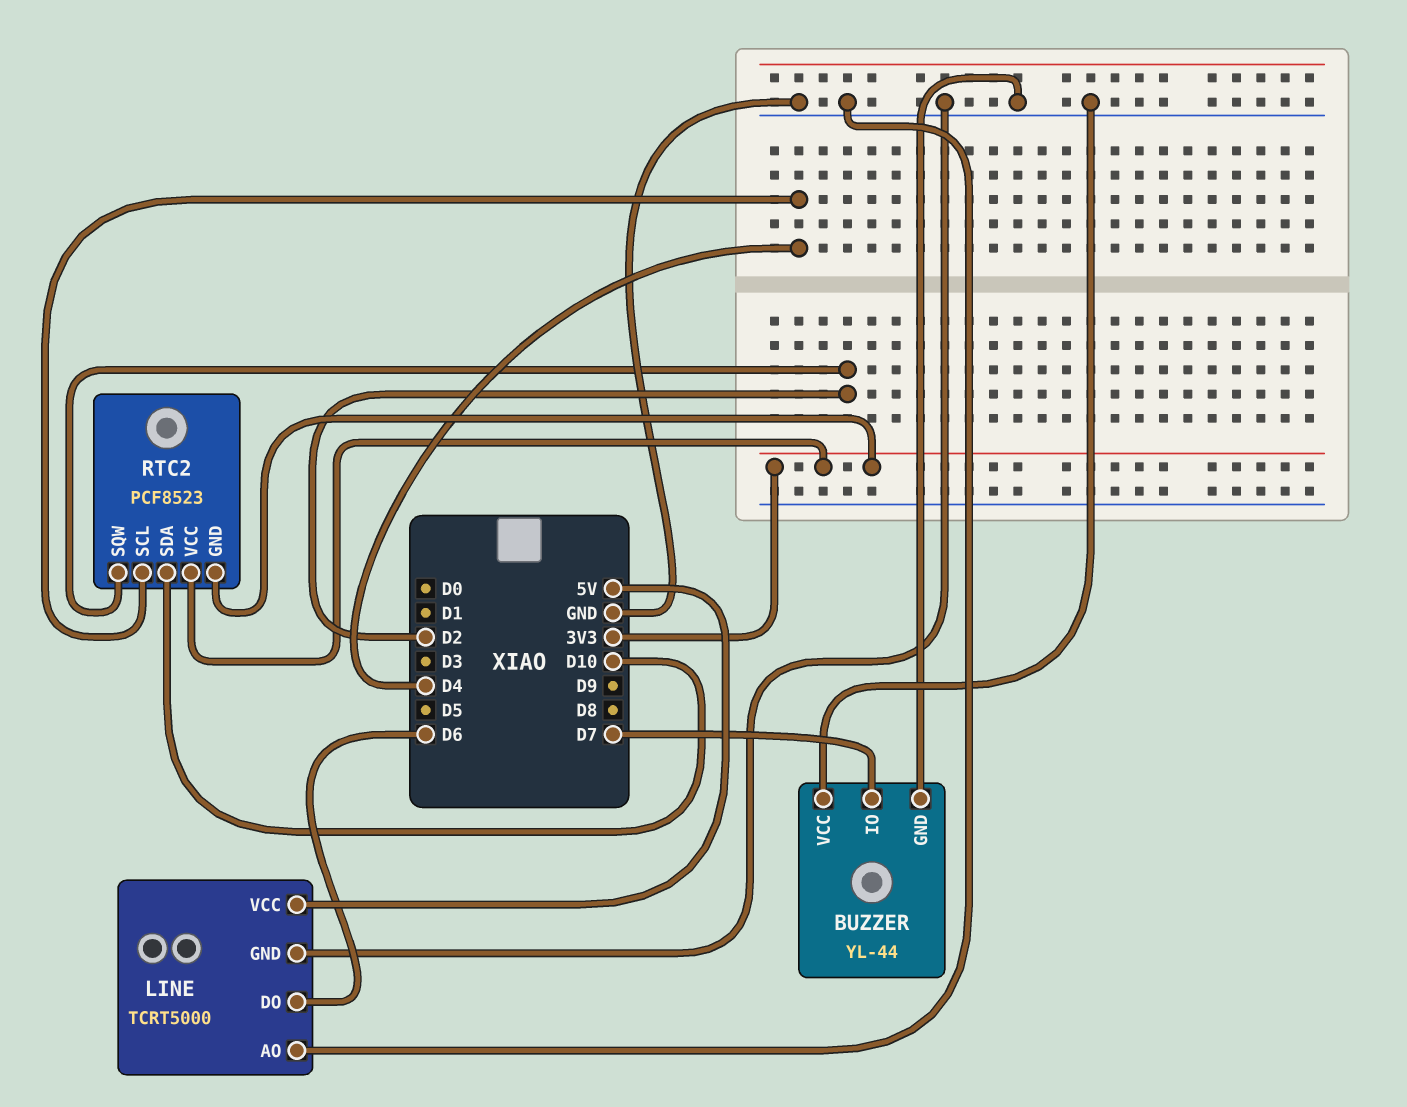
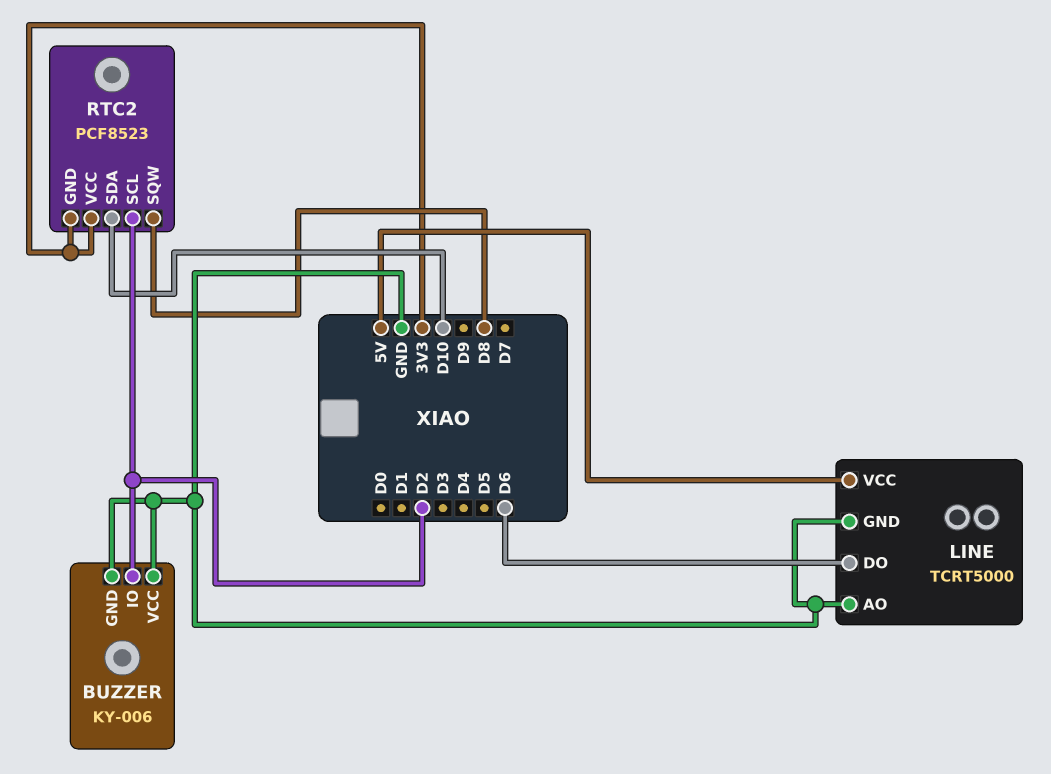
BUZZER: YL-44 -> KY-006
BUZZER pin IO: D7 -> D2
RTC2 pin SCL: D4 -> D2
RTC2 pin SQW: D2 -> D8

